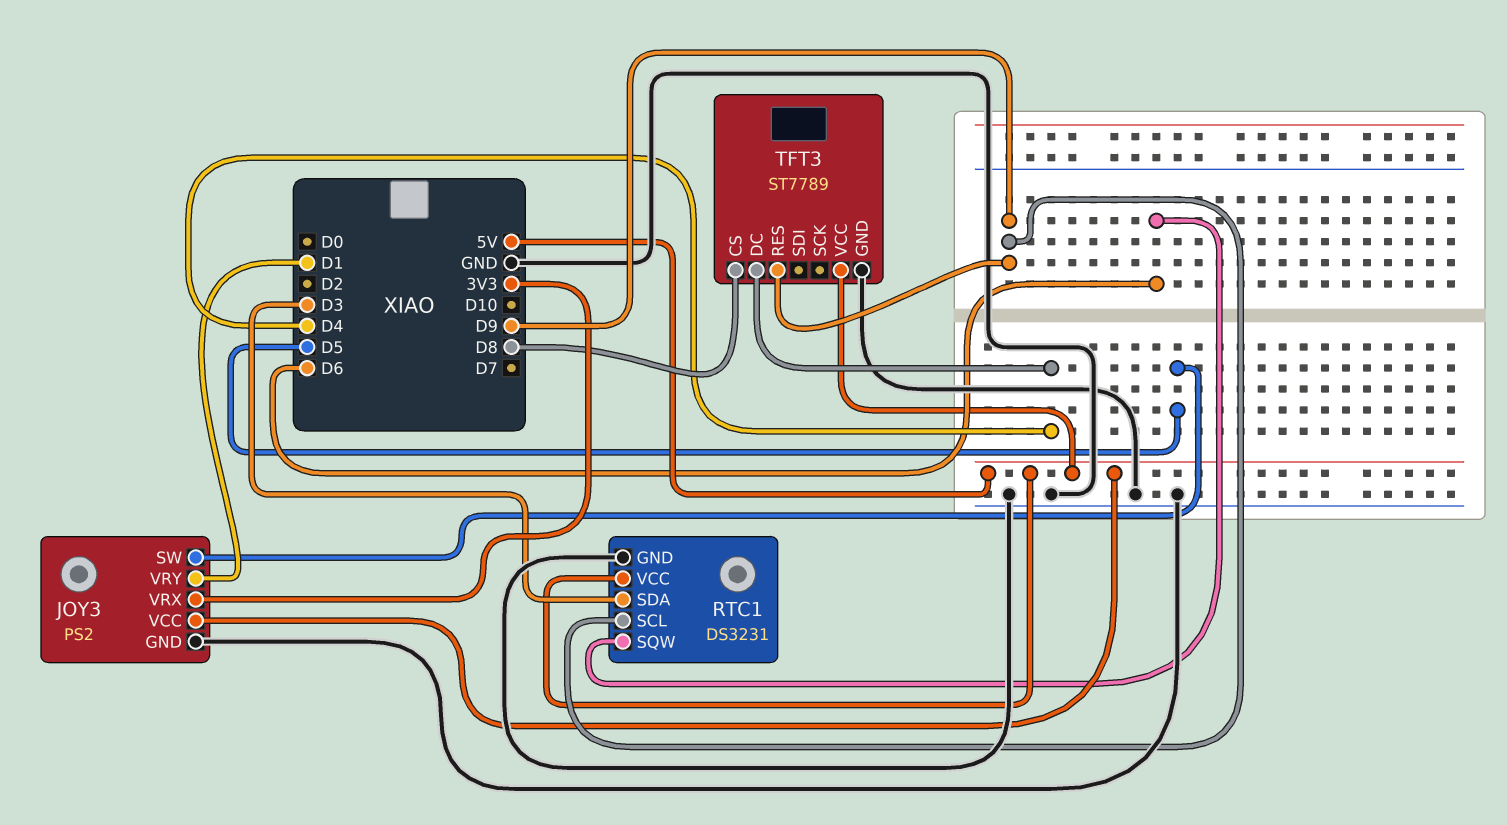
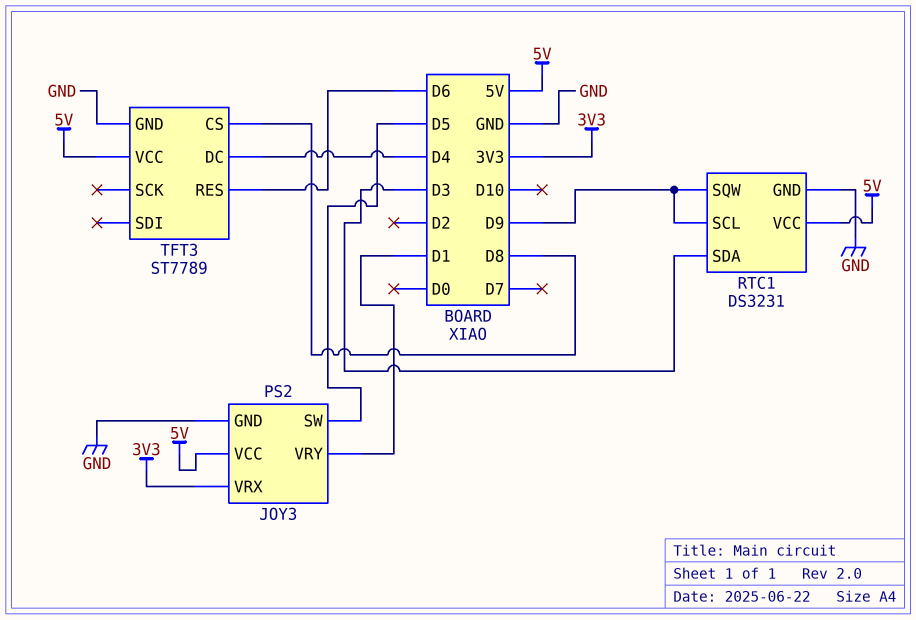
RTC1 pin SQW: D6 -> D9
TFT3 pin RES: D9 -> D6

